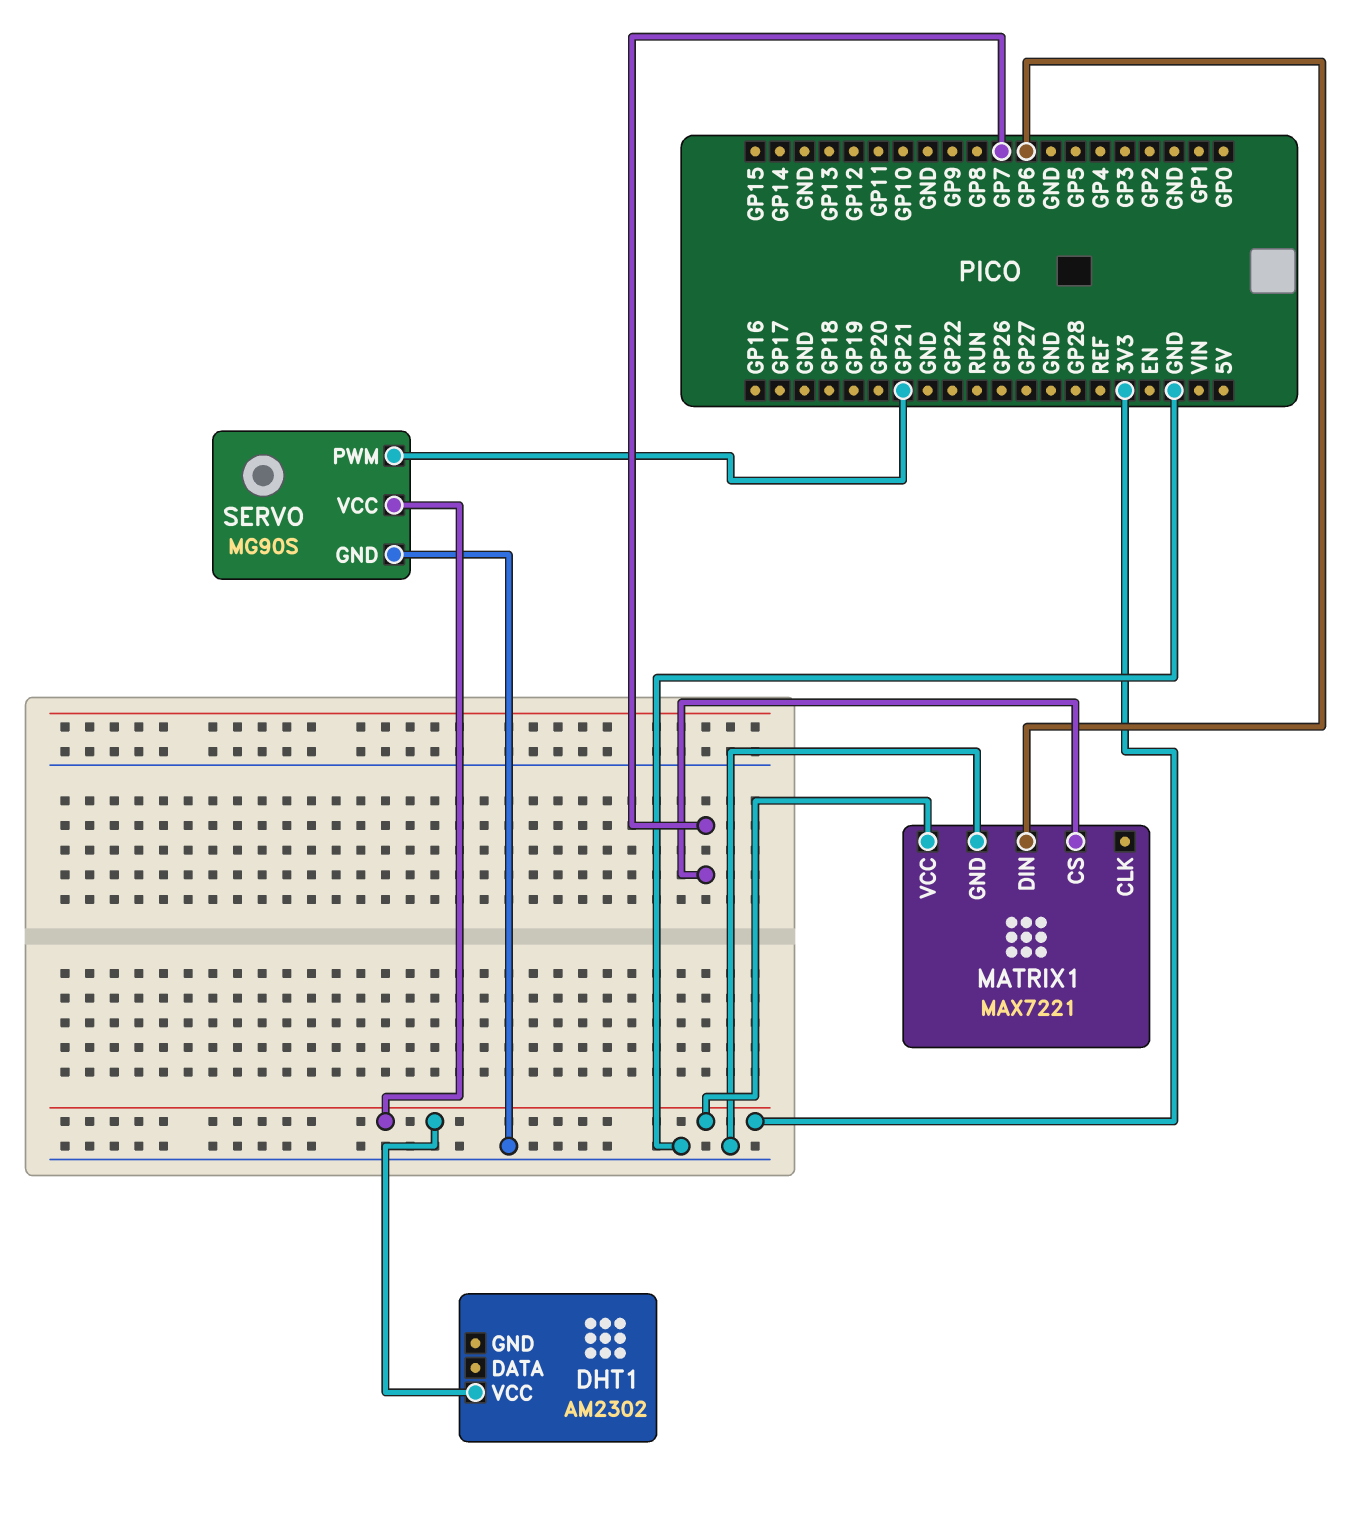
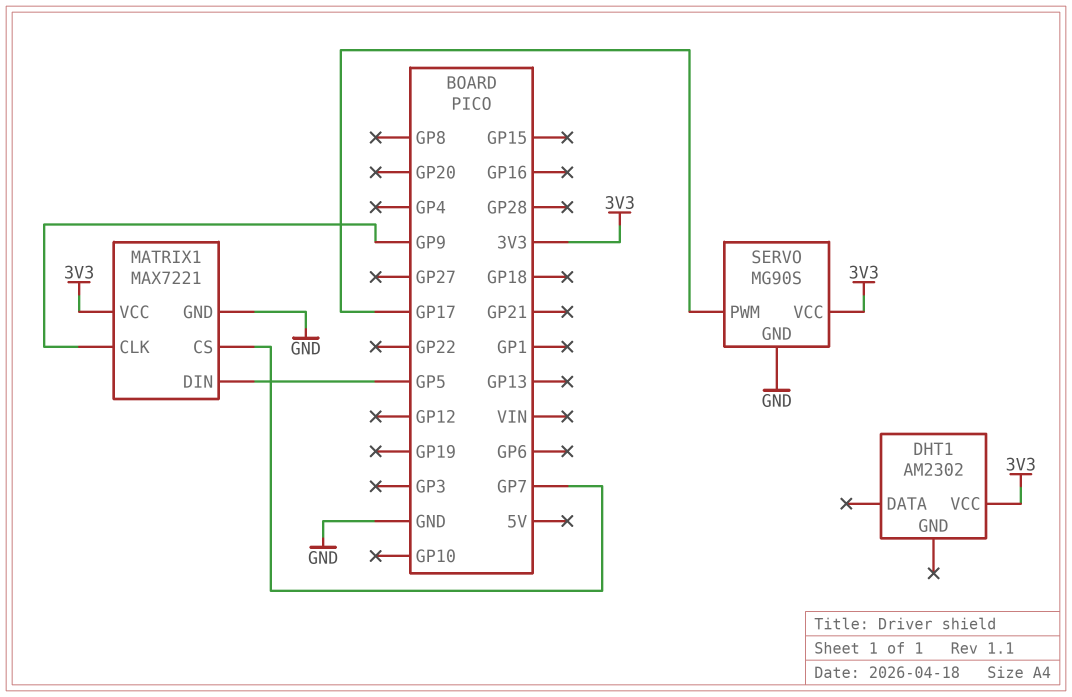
MATRIX1 pin CLK: none -> GP9
MATRIX1 pin DIN: GP6 -> GP5
SERVO pin PWM: GP21 -> GP17

